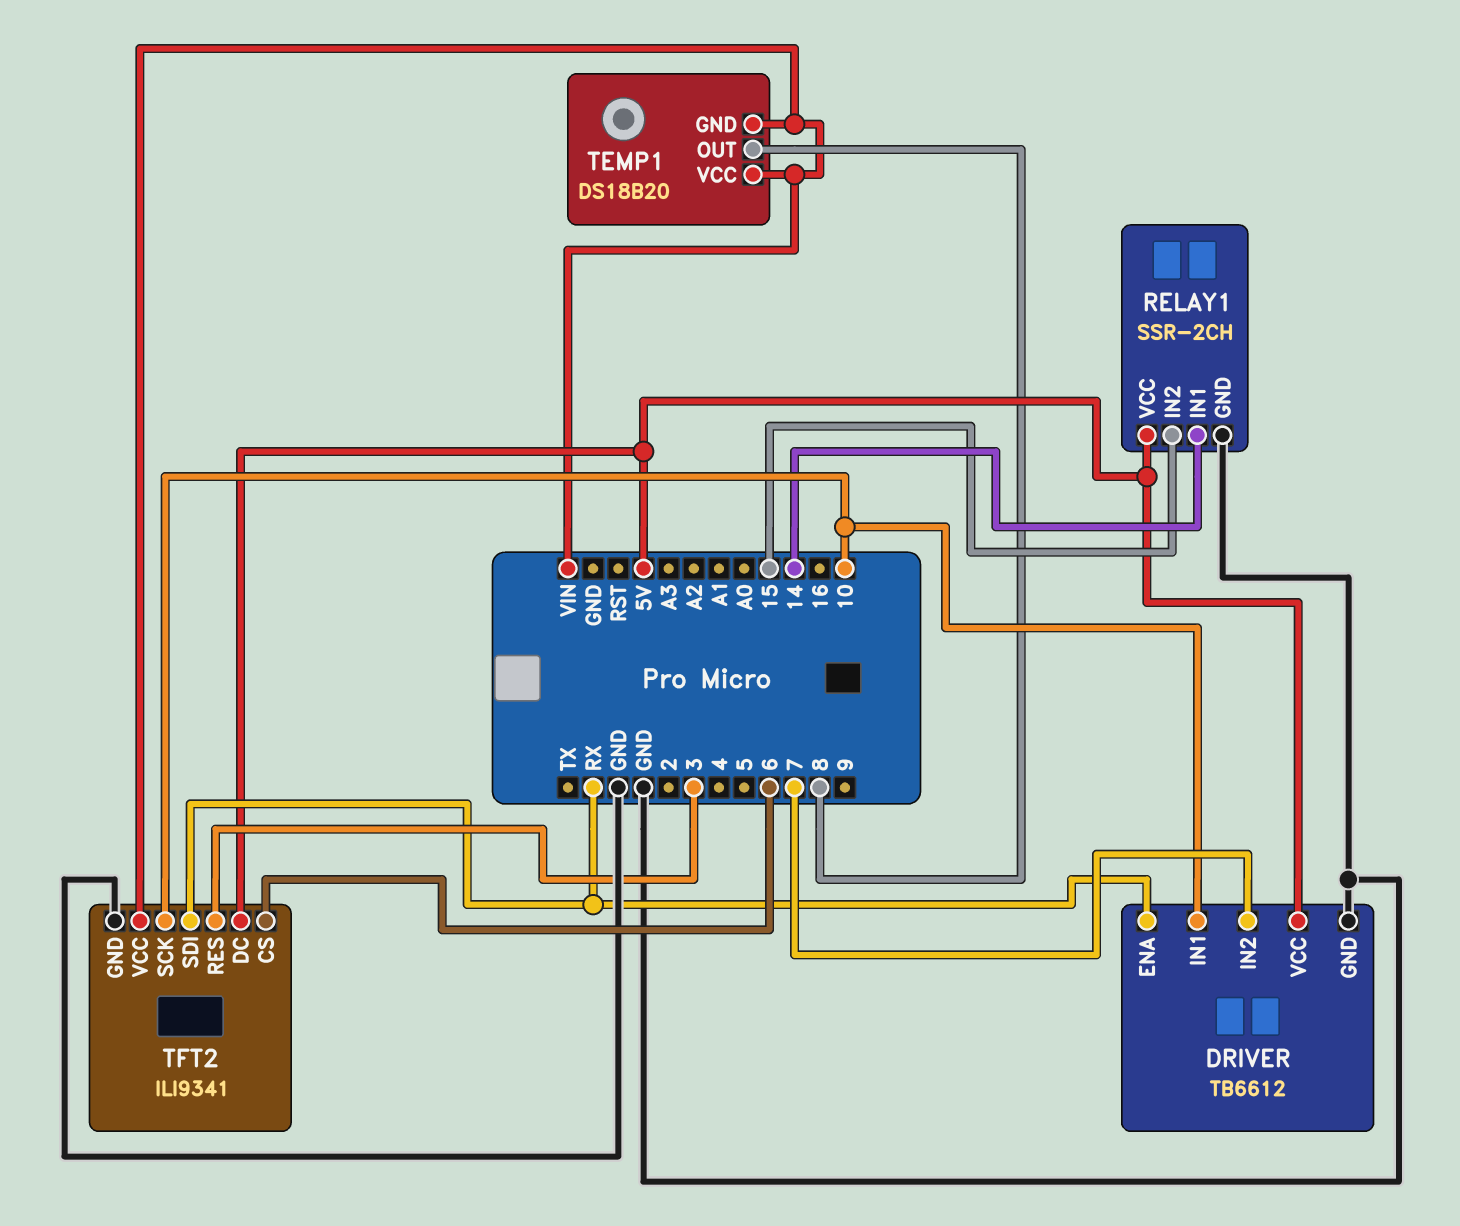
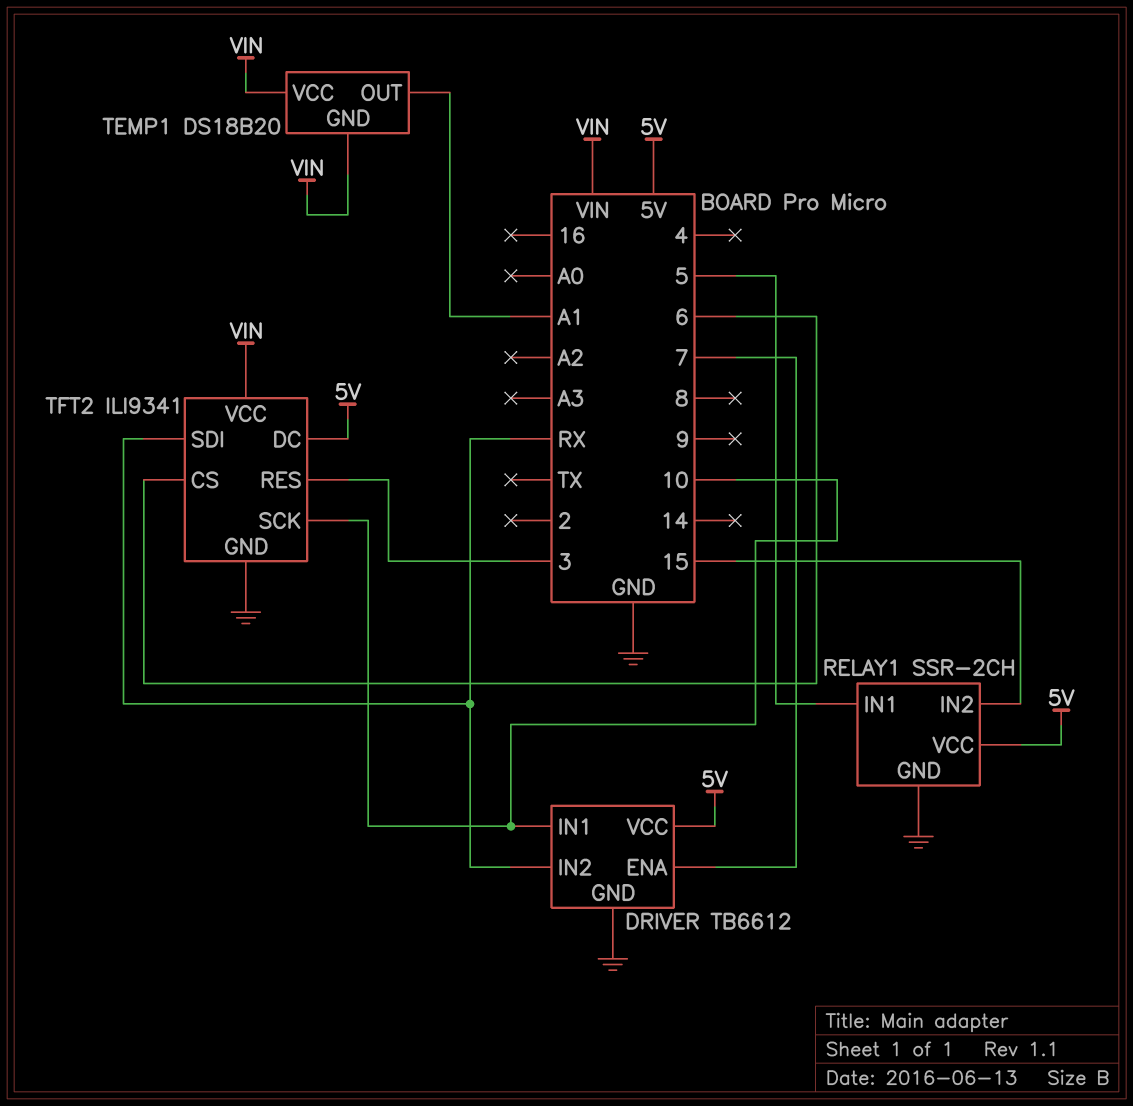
DRIVER pin ENA: RX -> 7
DRIVER pin IN2: 7 -> RX
RELAY1 pin IN1: 14 -> 5
TEMP1 pin OUT: 8 -> A1

